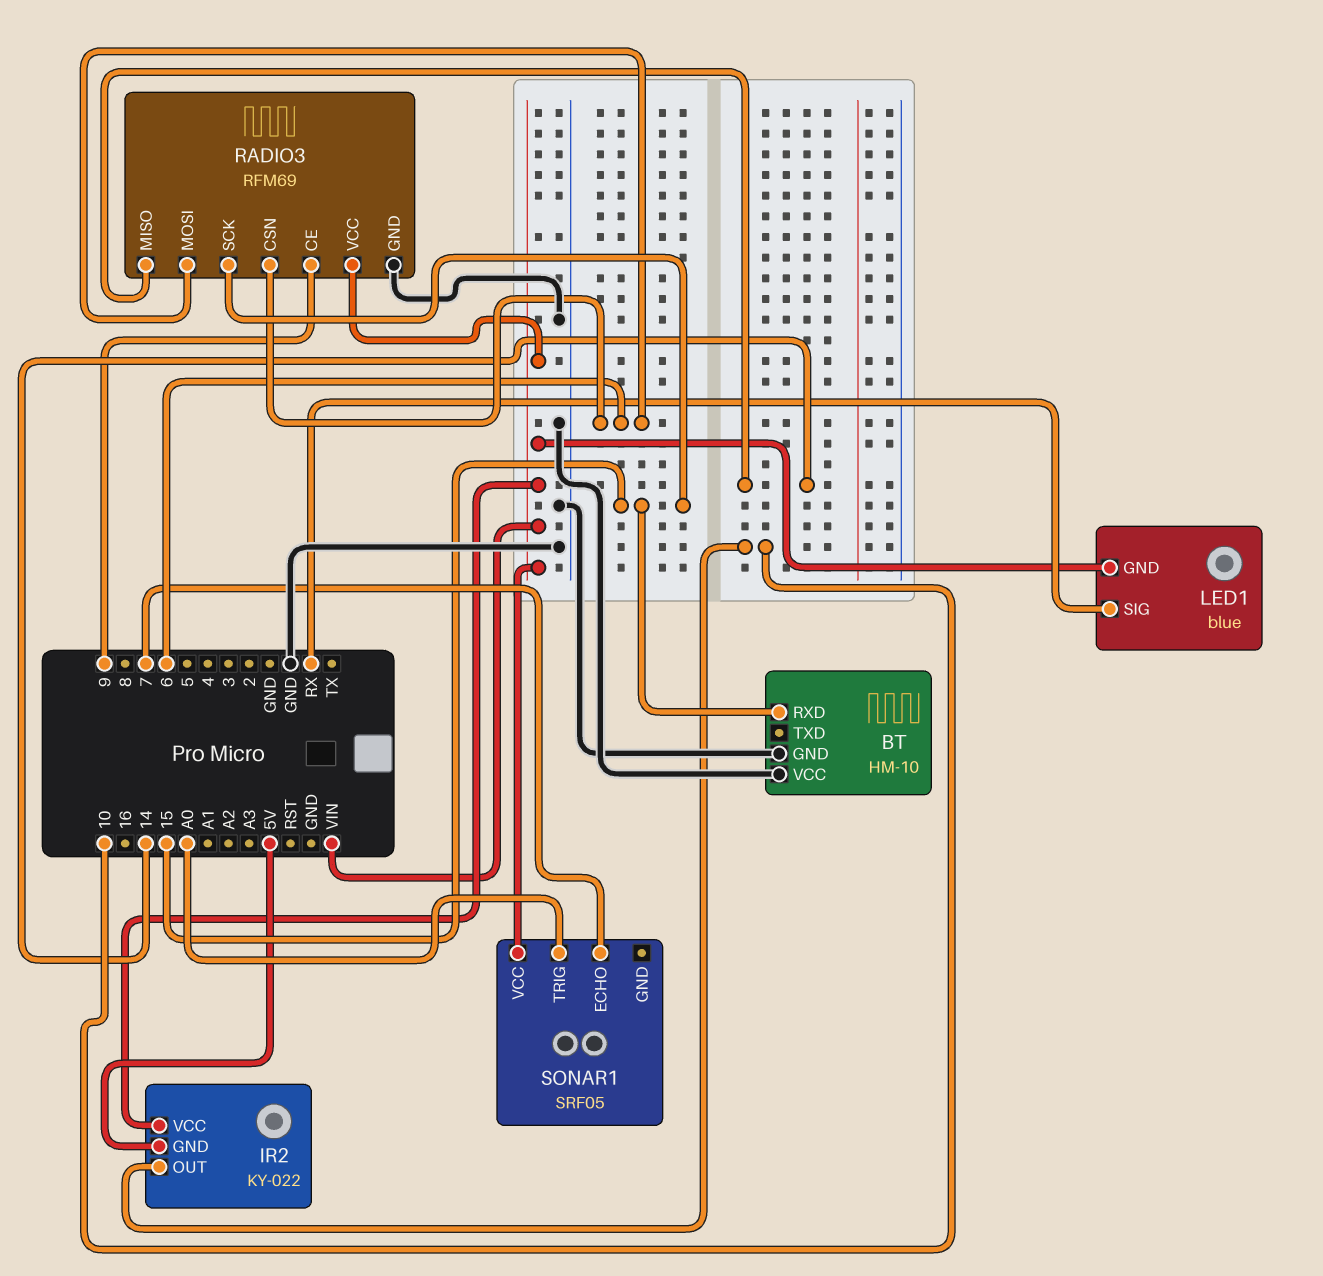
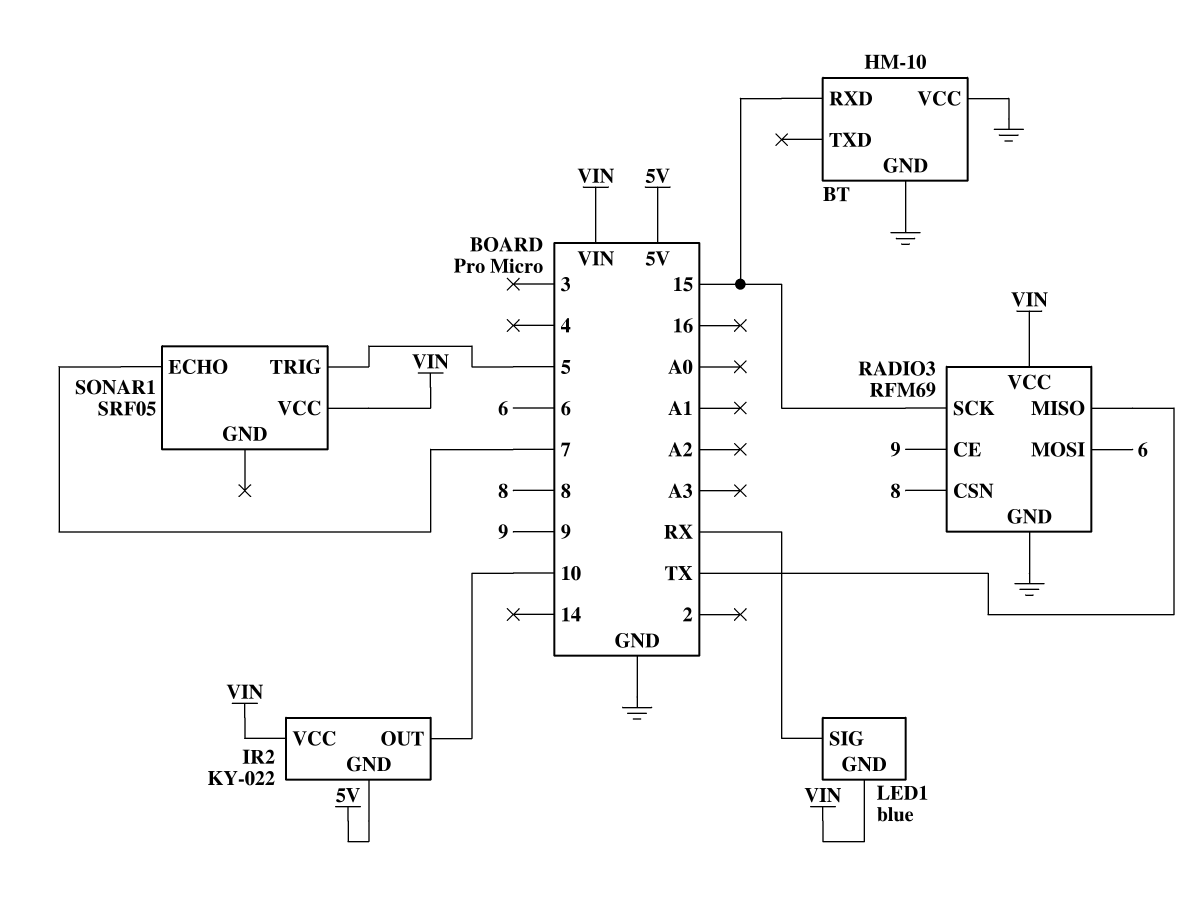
RADIO3 pin CSN: 6 -> 8
RADIO3 pin MISO: 14 -> TX
SONAR1 pin TRIG: A0 -> 5

